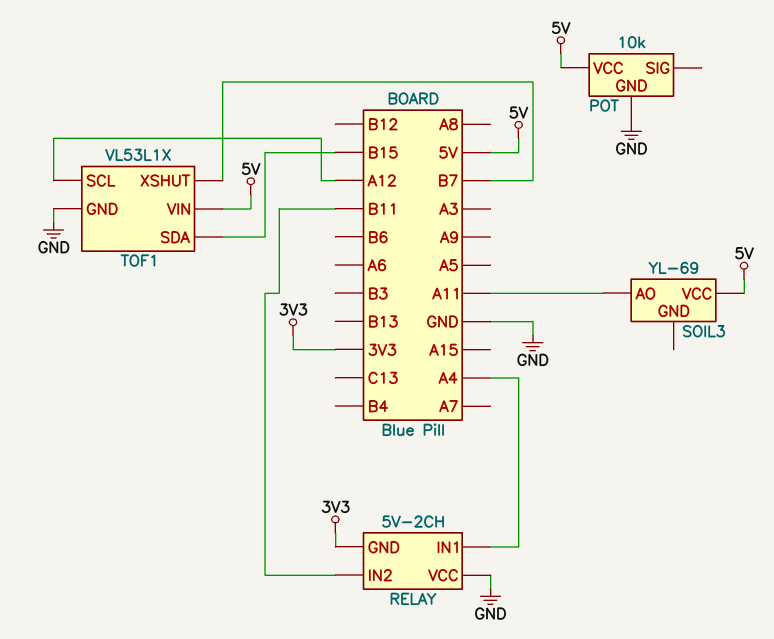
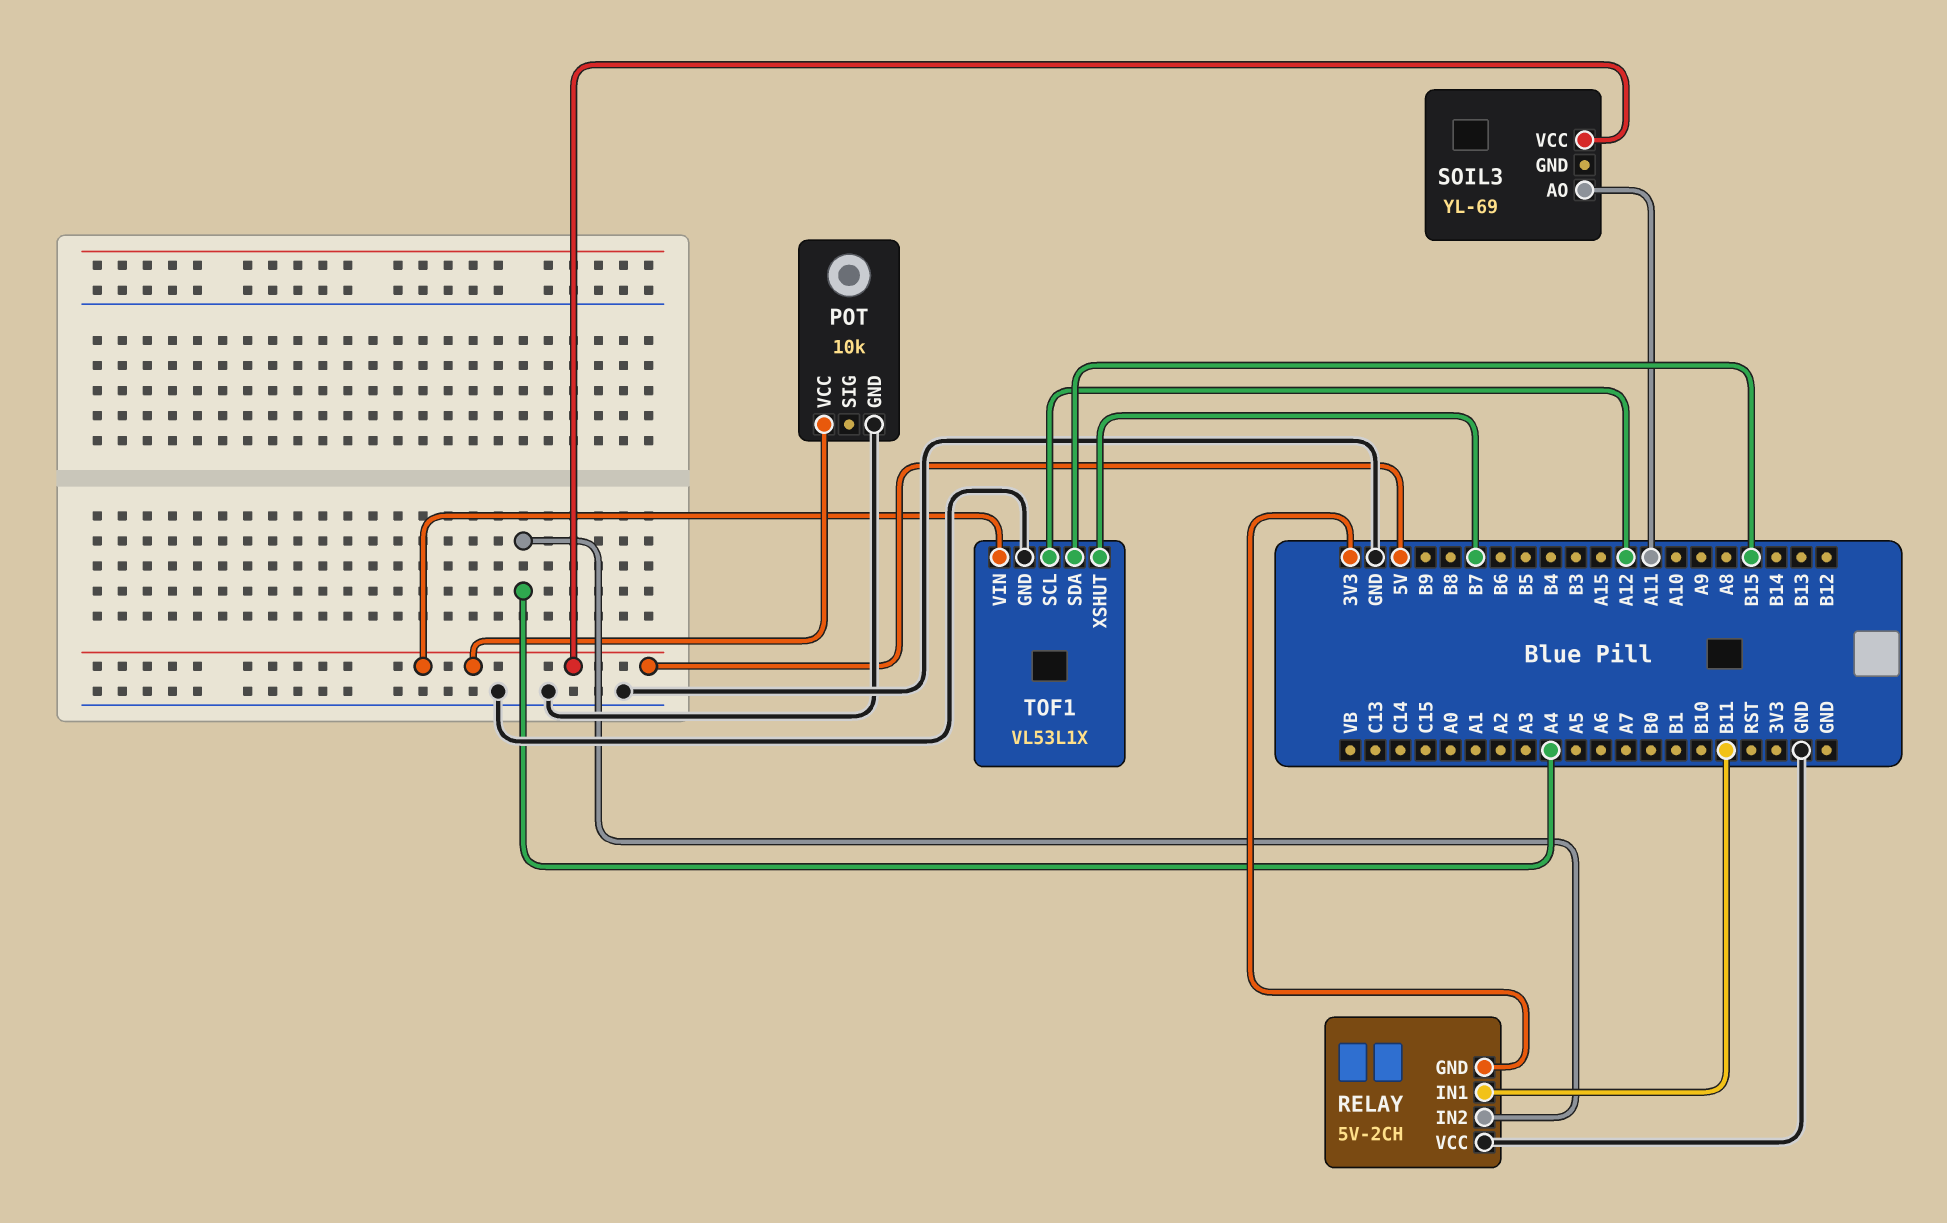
RELAY pin IN1: A4 -> B11
RELAY pin IN2: B11 -> A4

